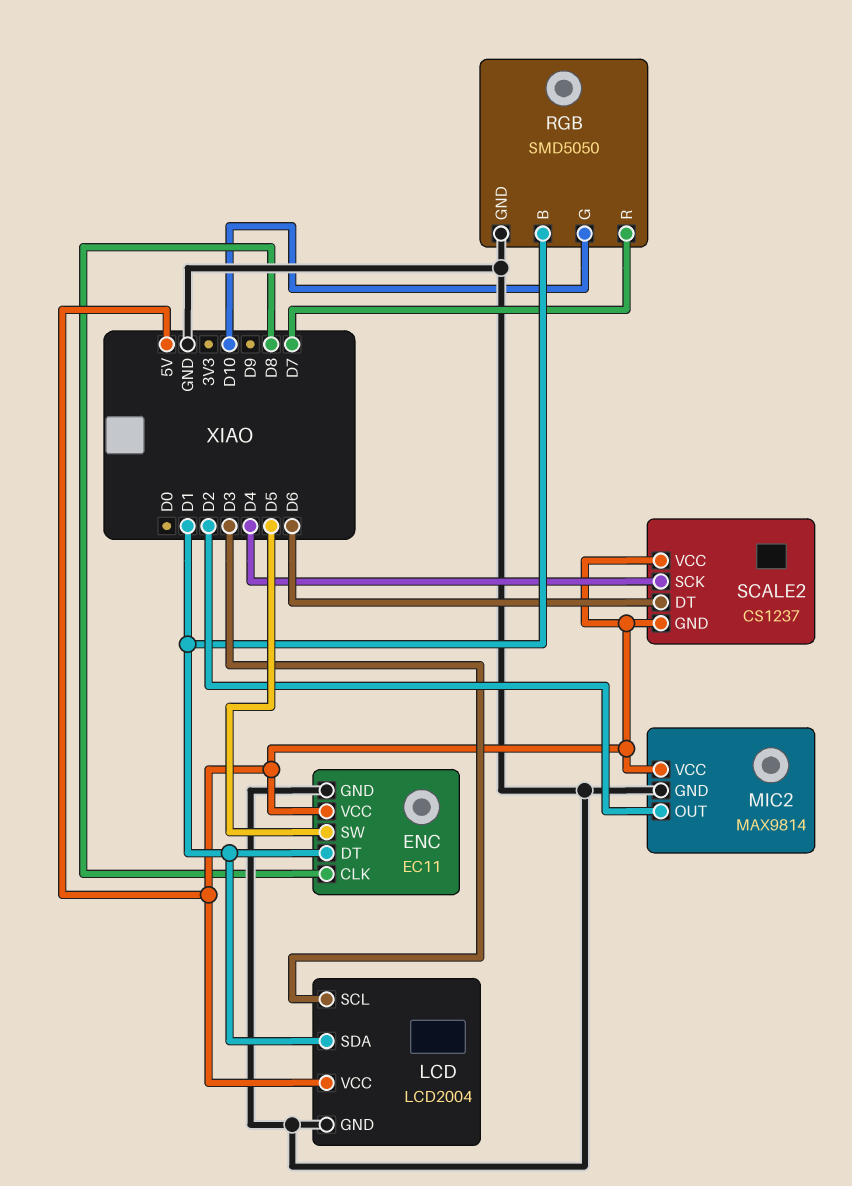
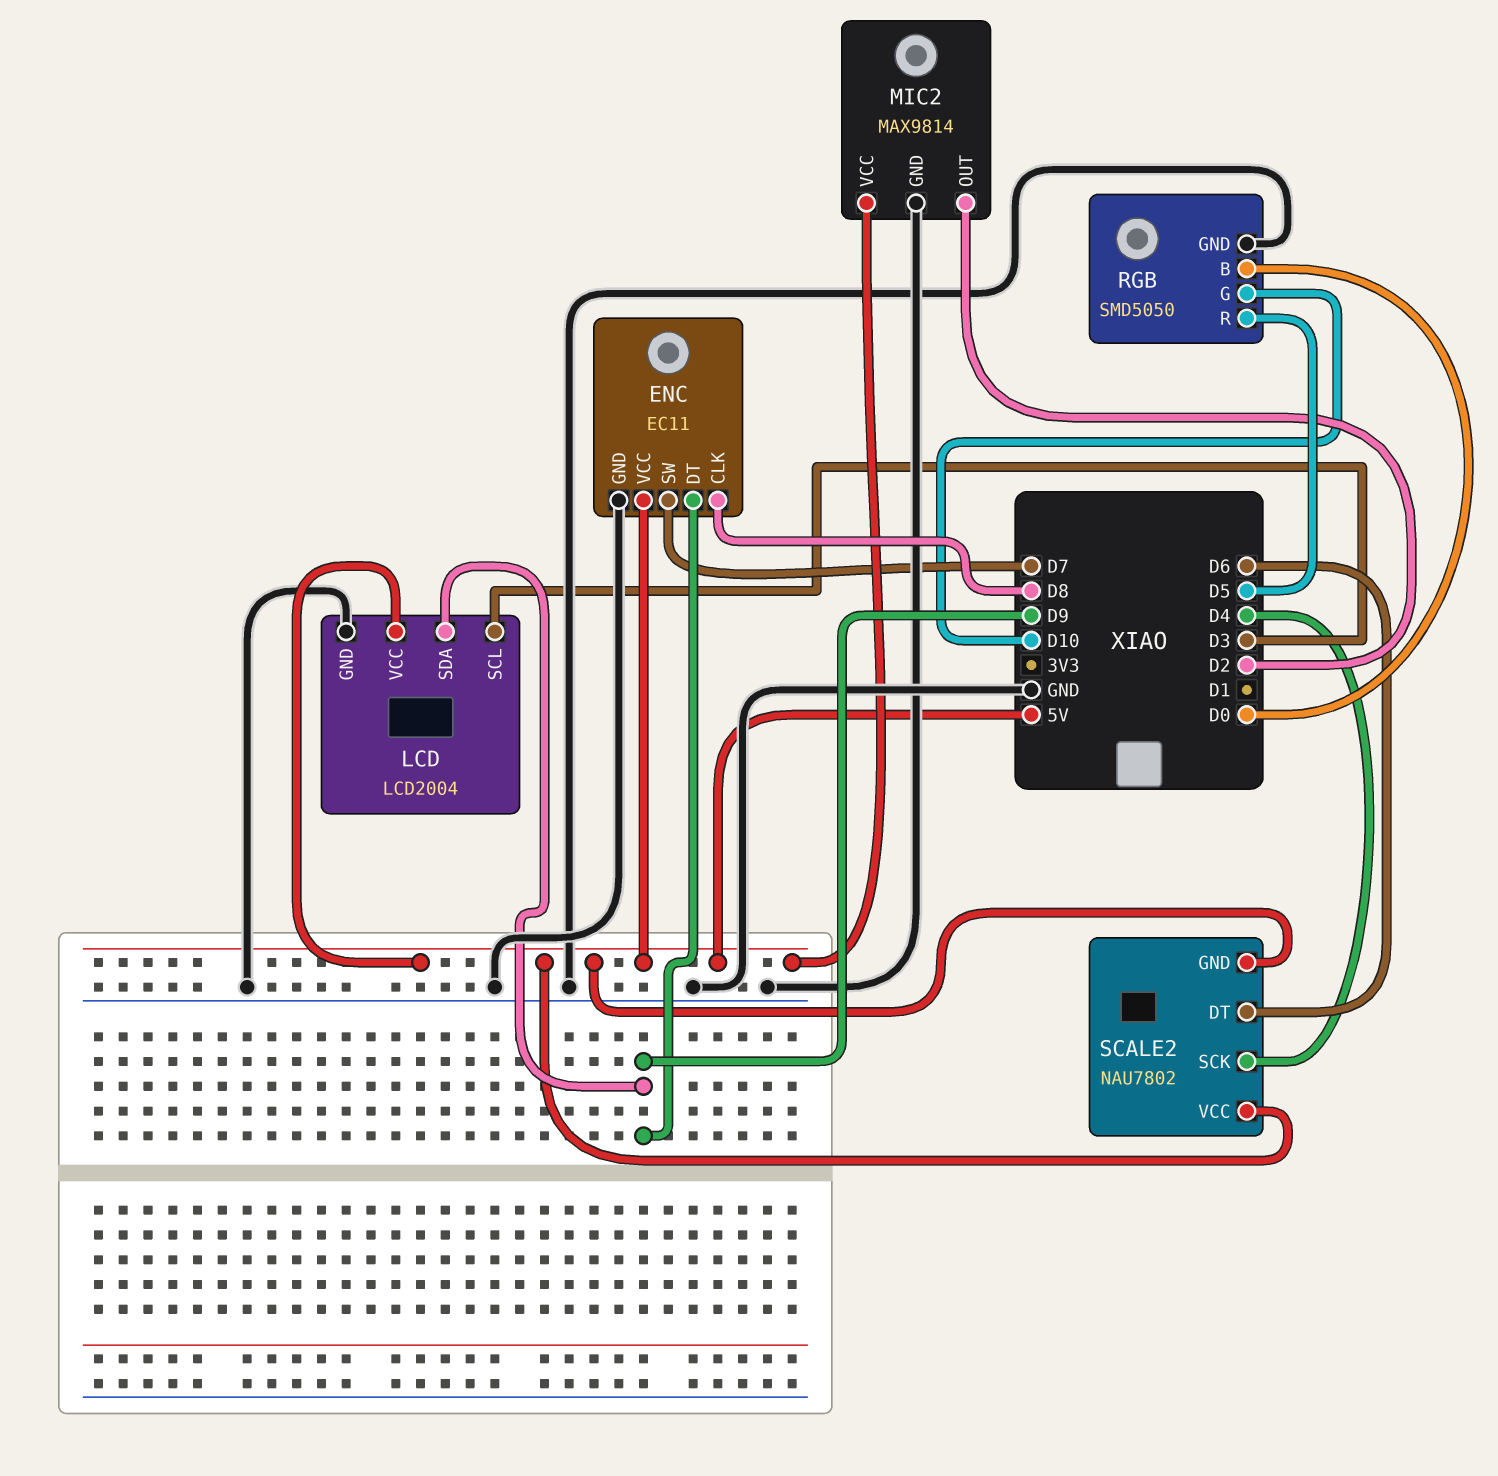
ENC pin DT: D1 -> D9
ENC pin SW: D5 -> D7
LCD pin SDA: D1 -> D9
RGB pin B: D1 -> D0
RGB pin R: D7 -> D5
SCALE2: CS1237 -> NAU7802

